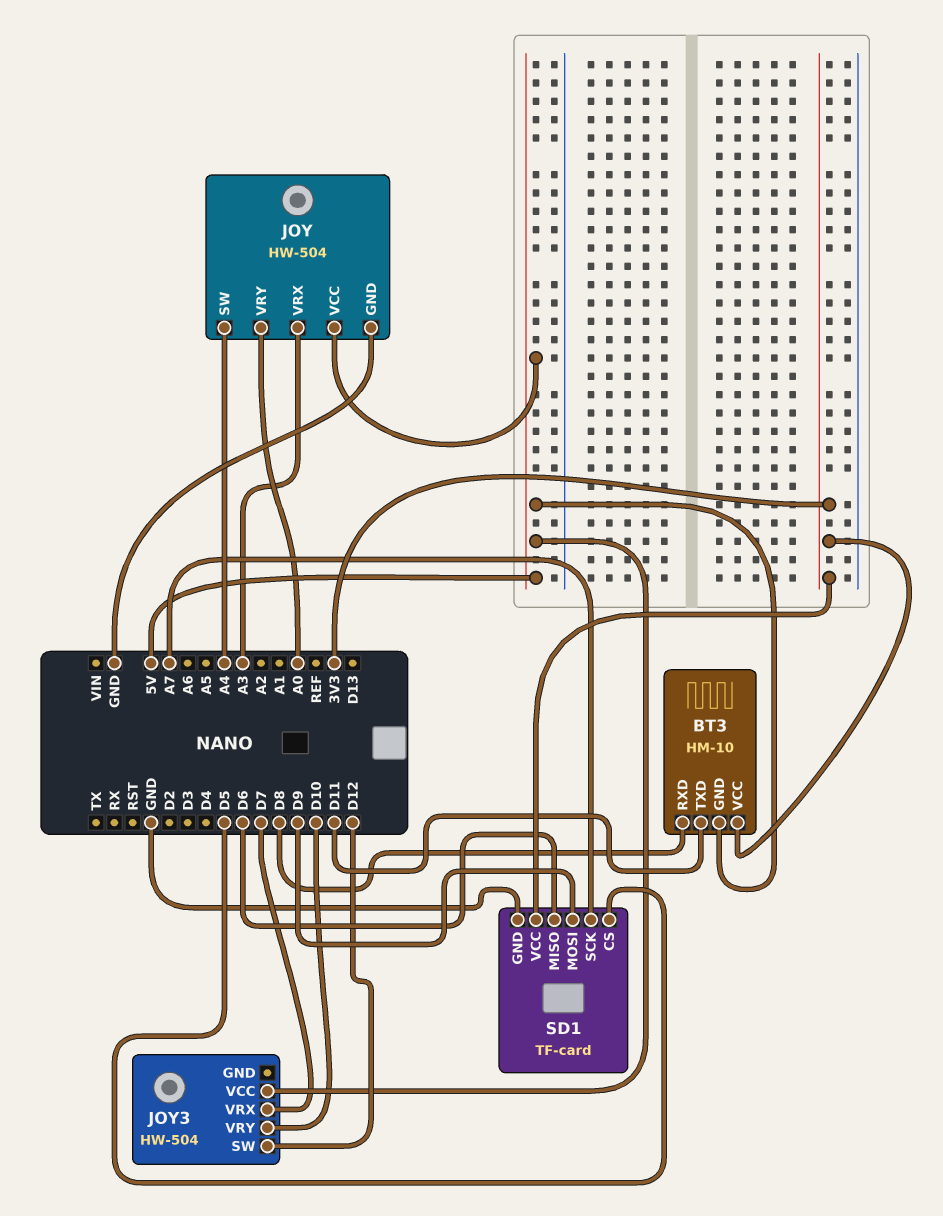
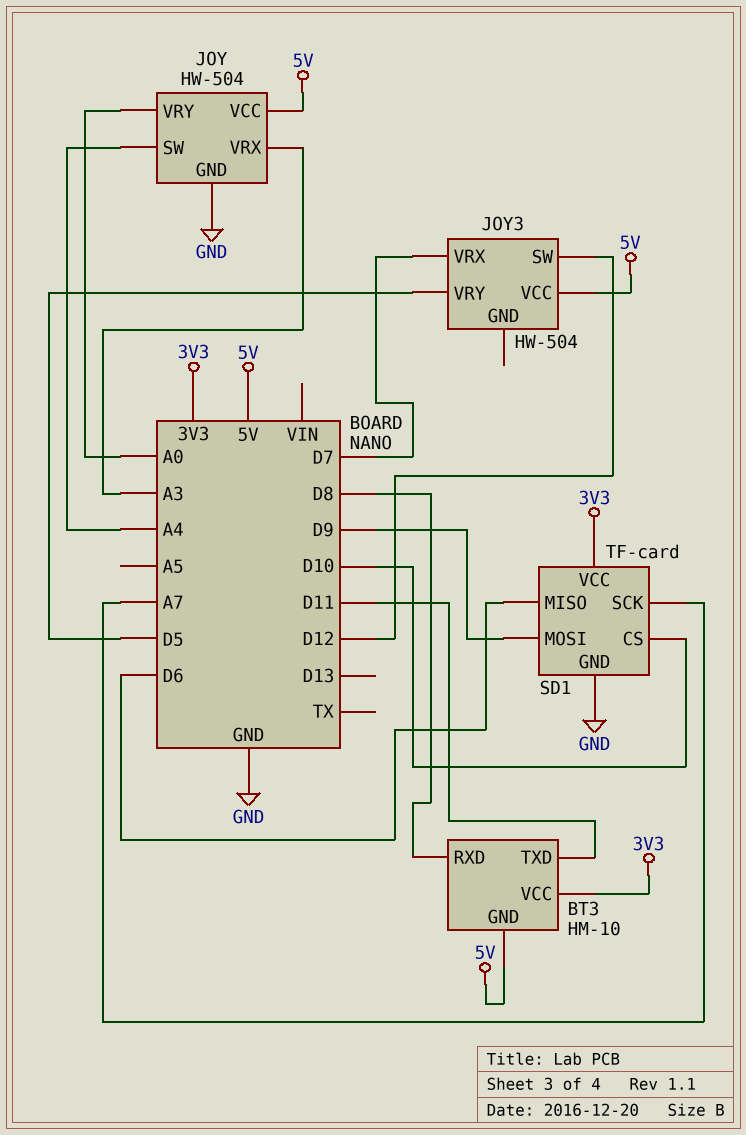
JOY3 pin VRY: D10 -> D5
SD1 pin CS: D5 -> D10

